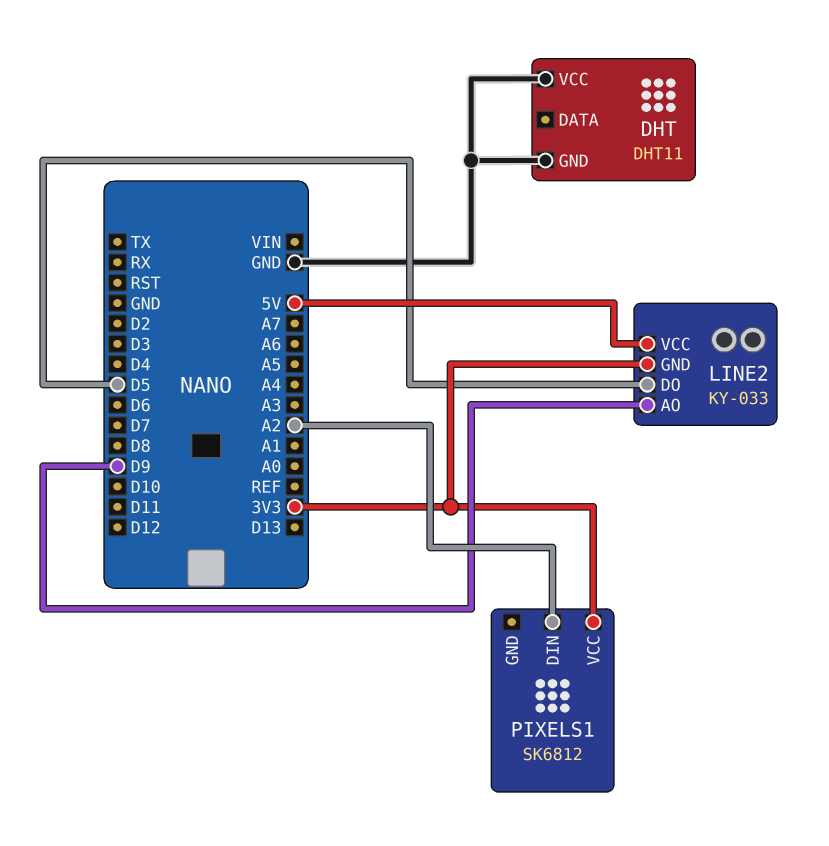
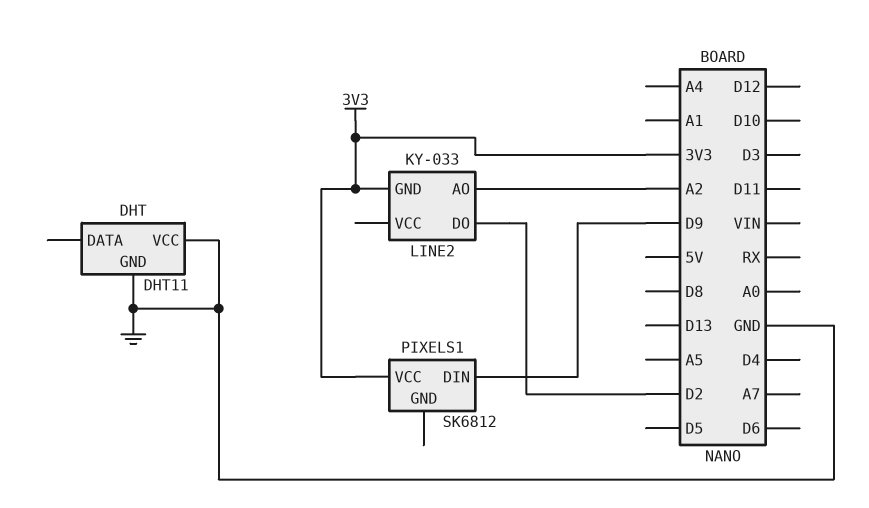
LINE2 pin AO: D9 -> A2
LINE2 pin DO: D5 -> D2
LINE2 pin VCC: 5V -> none
PIXELS1 pin DIN: A2 -> D9

